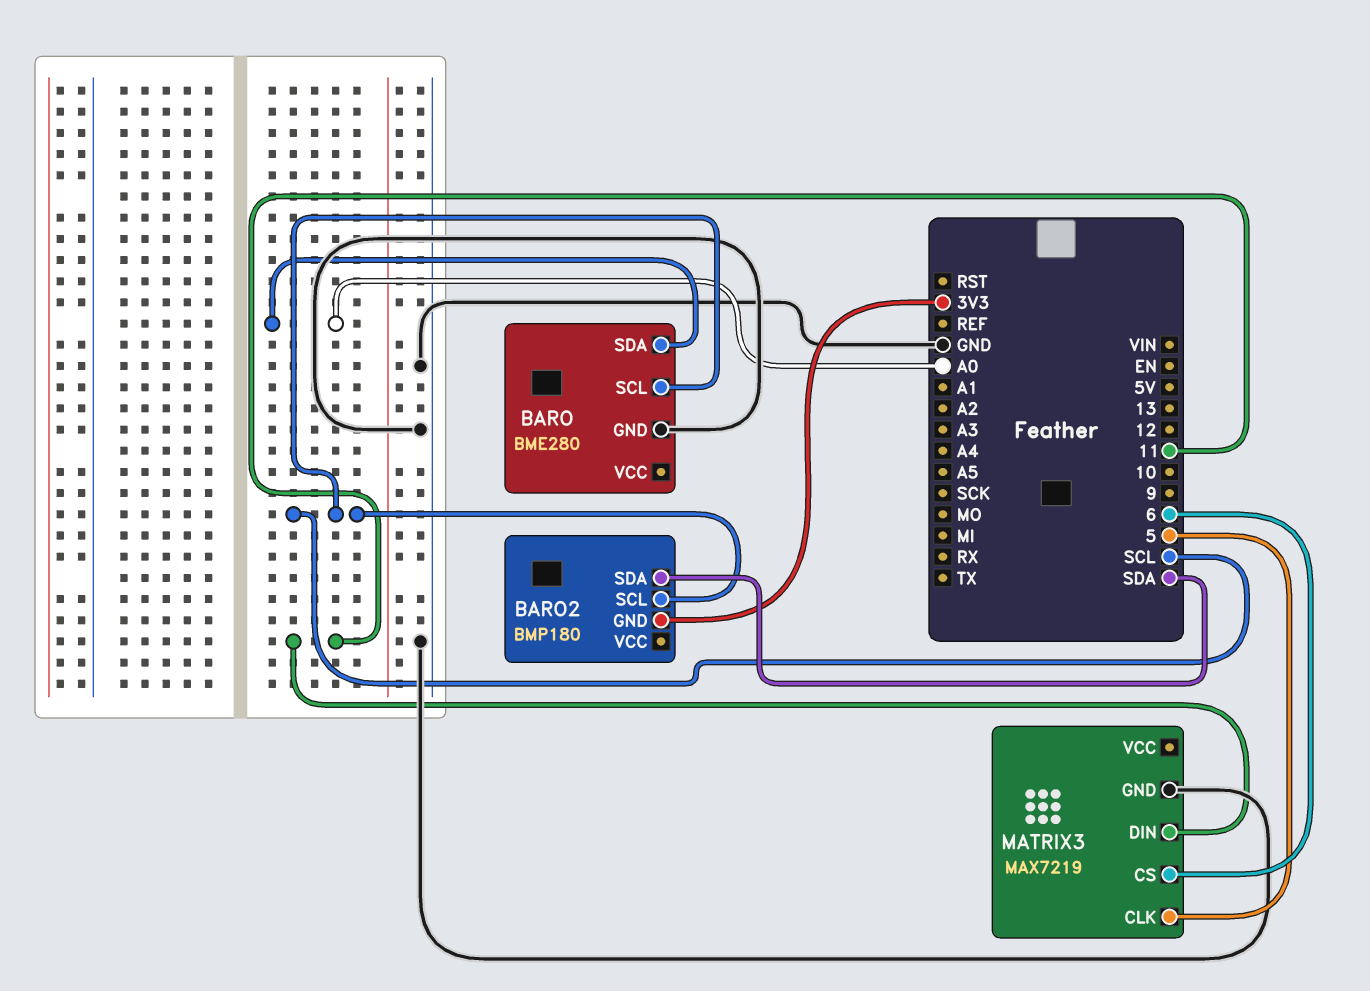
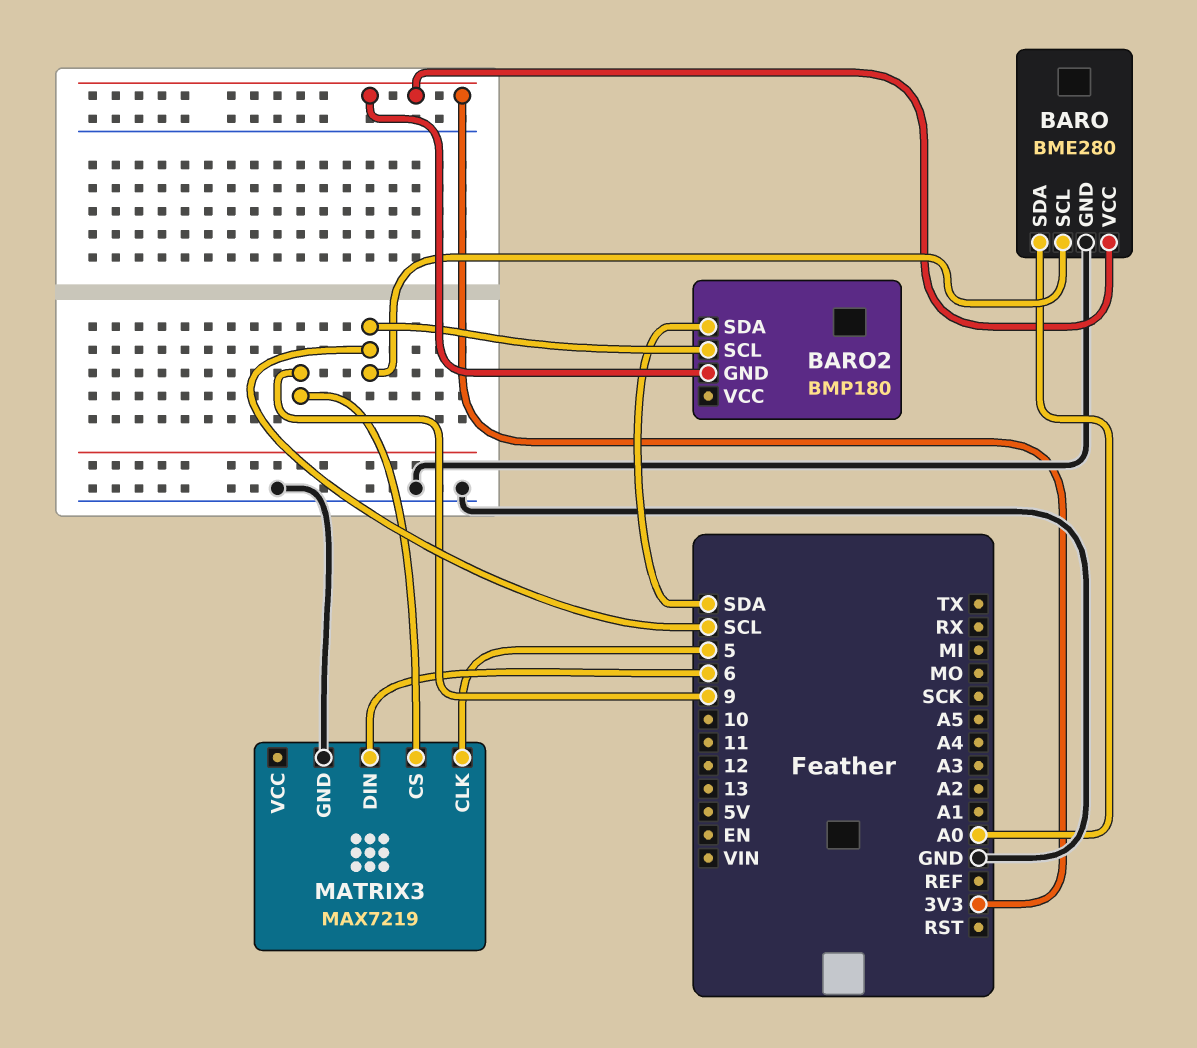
BARO pin VCC: none -> 3V3
MATRIX3 pin CS: 6 -> 9
MATRIX3 pin DIN: 11 -> 6

